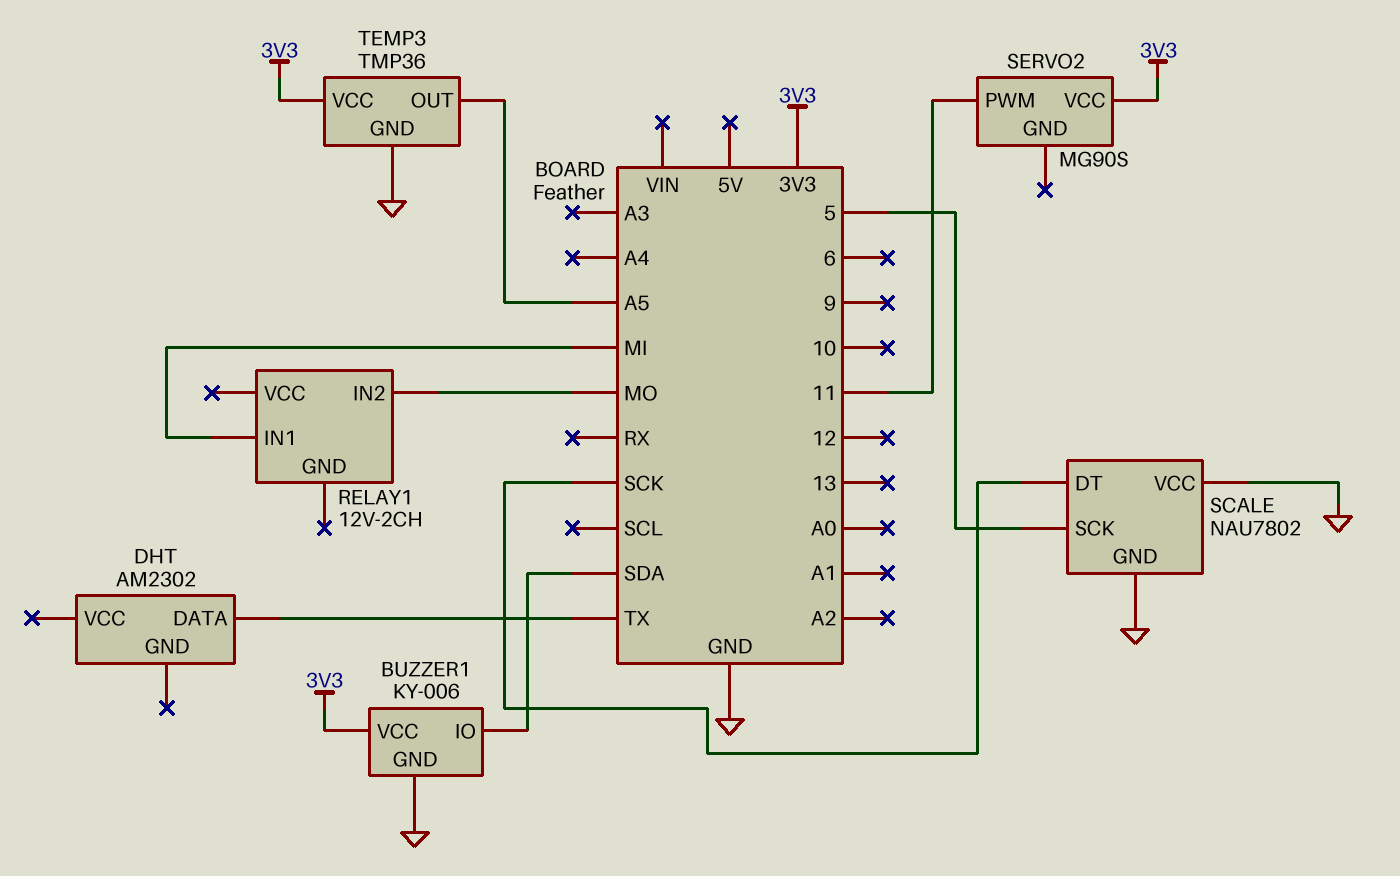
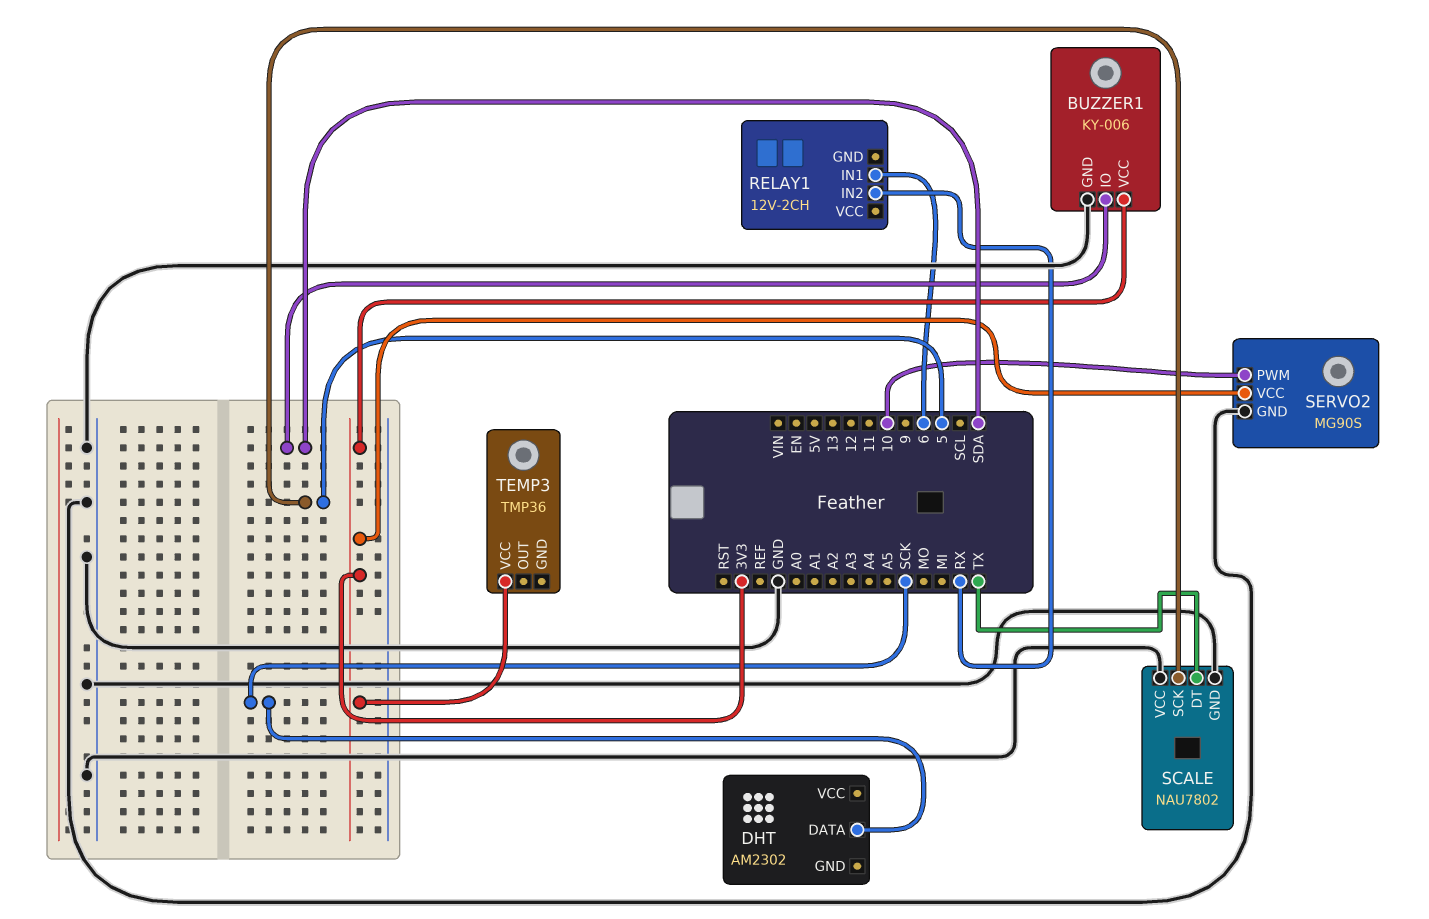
DHT pin DATA: TX -> SCK
RELAY1 pin IN1: MI -> 6
RELAY1 pin IN2: MO -> RX
SCALE pin DT: SCK -> TX
SERVO2 pin GND: none -> GND
SERVO2 pin PWM: 11 -> 10
TEMP3 pin GND: GND -> none
TEMP3 pin OUT: A5 -> none

